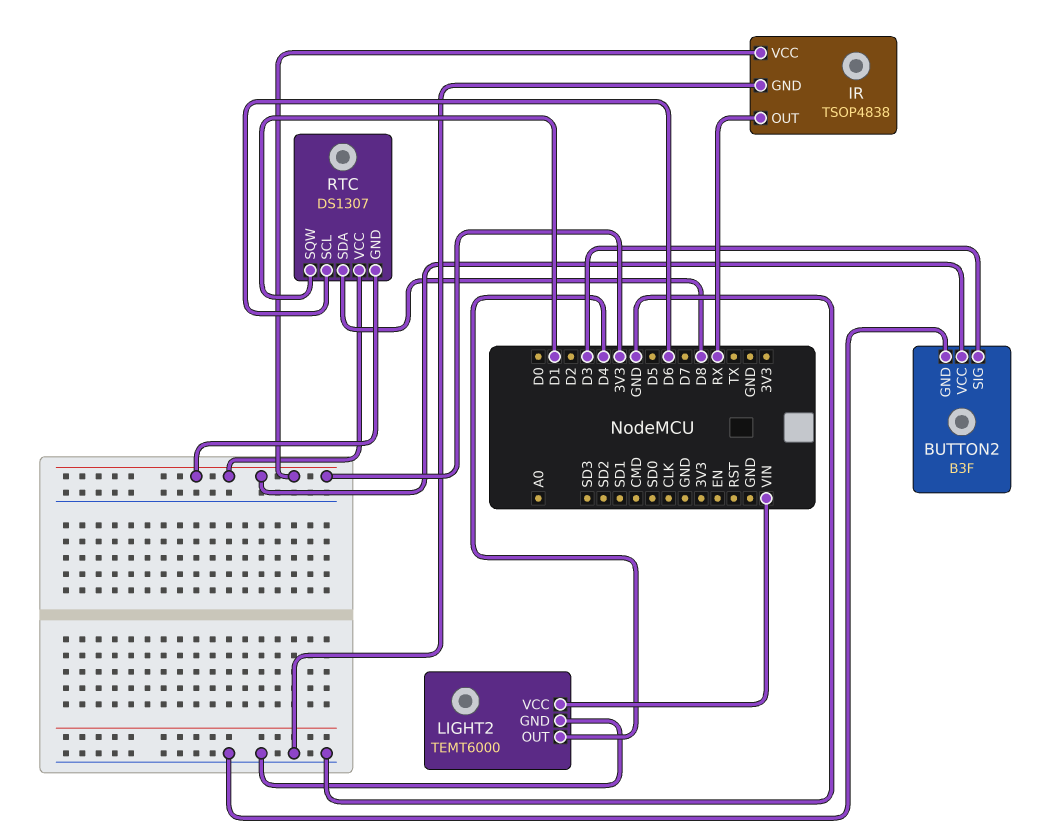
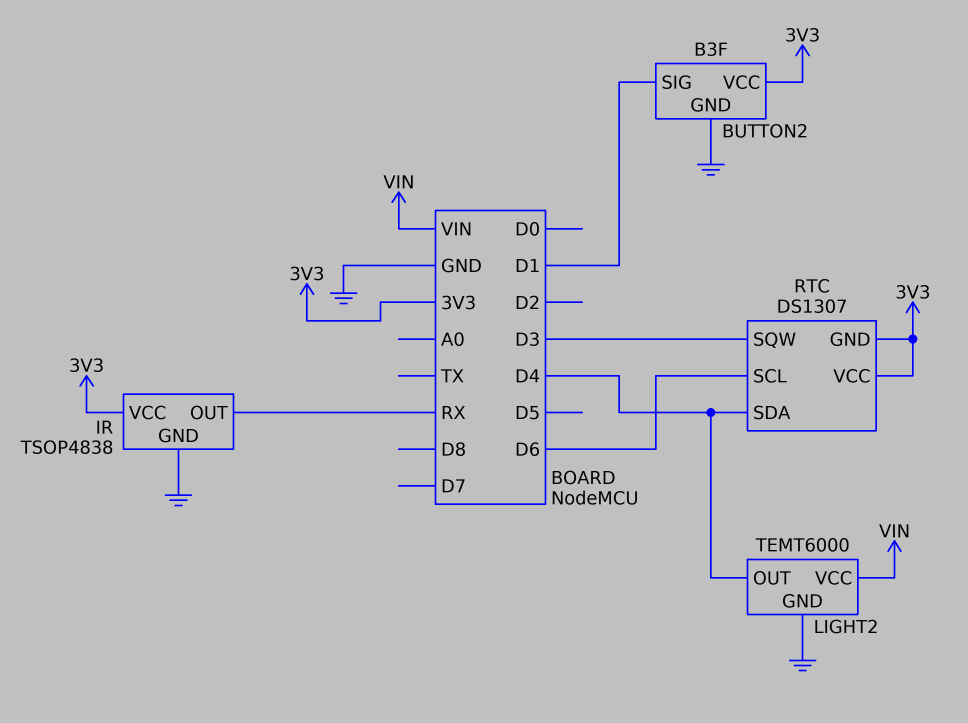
BUTTON2 pin SIG: D3 -> D1
RTC pin SDA: D8 -> D4
RTC pin SQW: D1 -> D3

